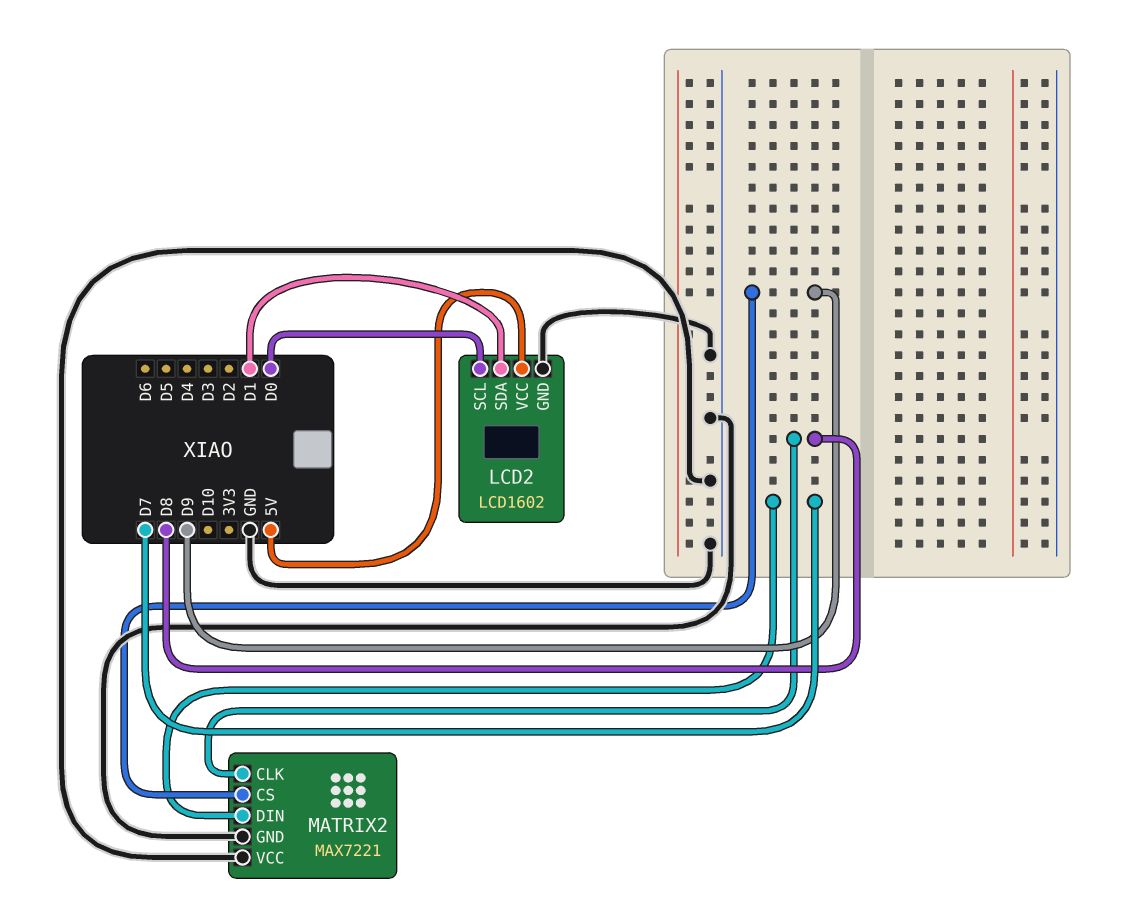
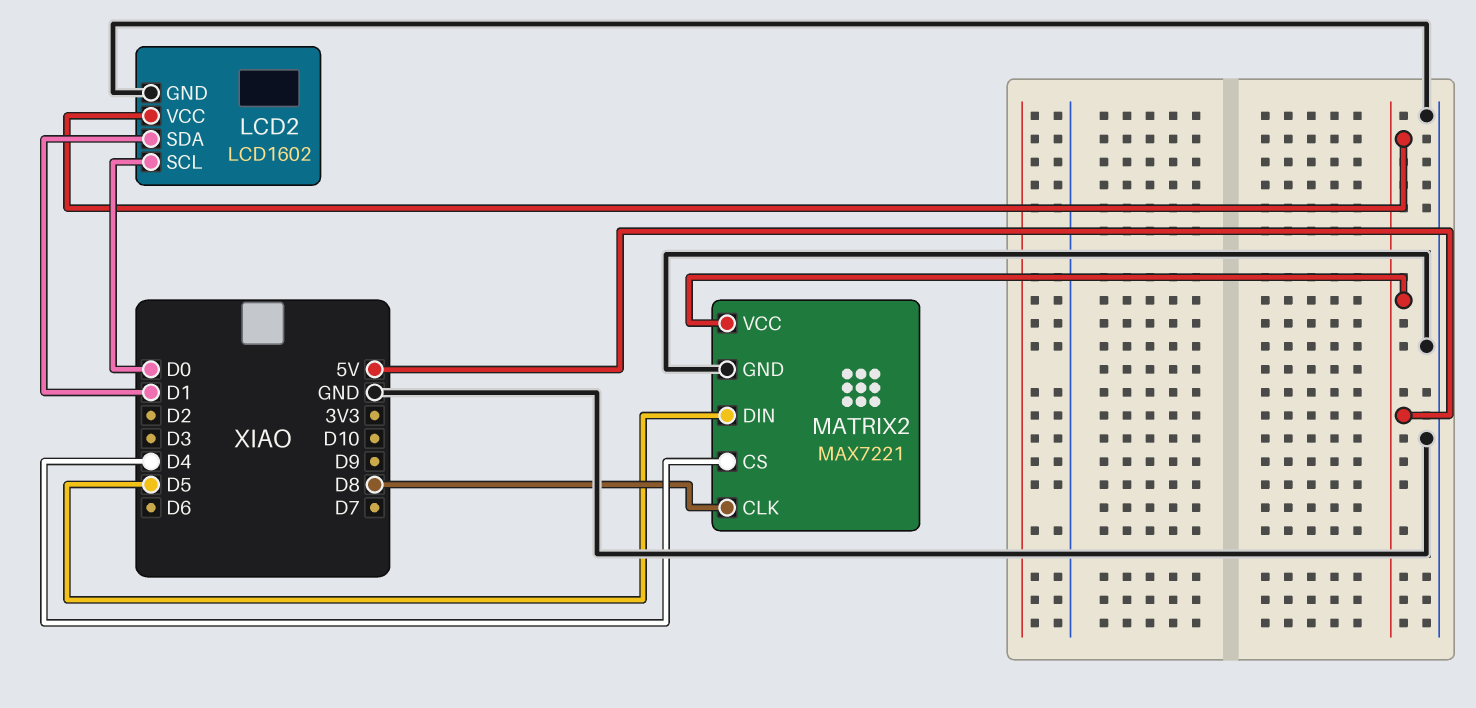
MATRIX2 pin CS: D9 -> D4
MATRIX2 pin DIN: D7 -> D5
MATRIX2 pin VCC: GND -> 5V

